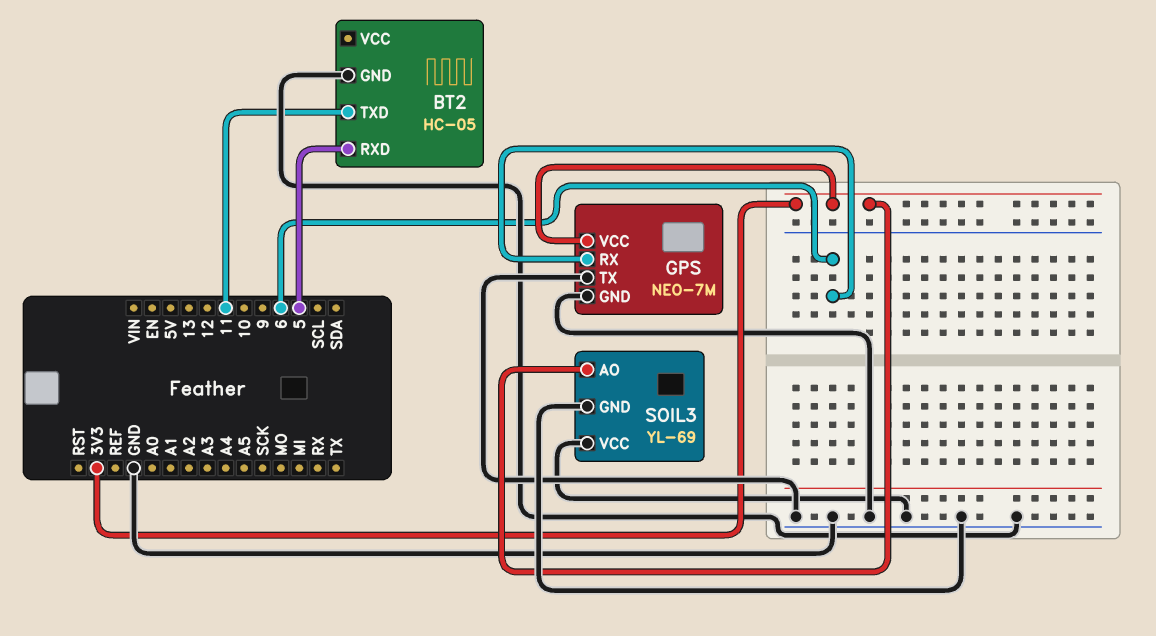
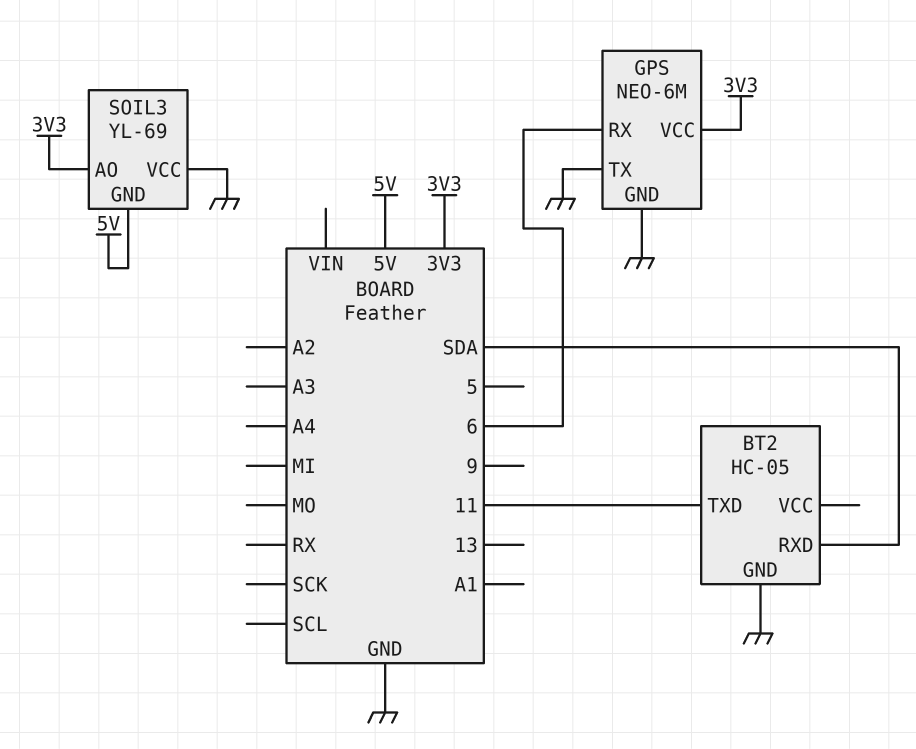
BT2 pin RXD: 5 -> SDA
GPS: NEO-7M -> NEO-6M
SOIL3 pin GND: GND -> 5V

